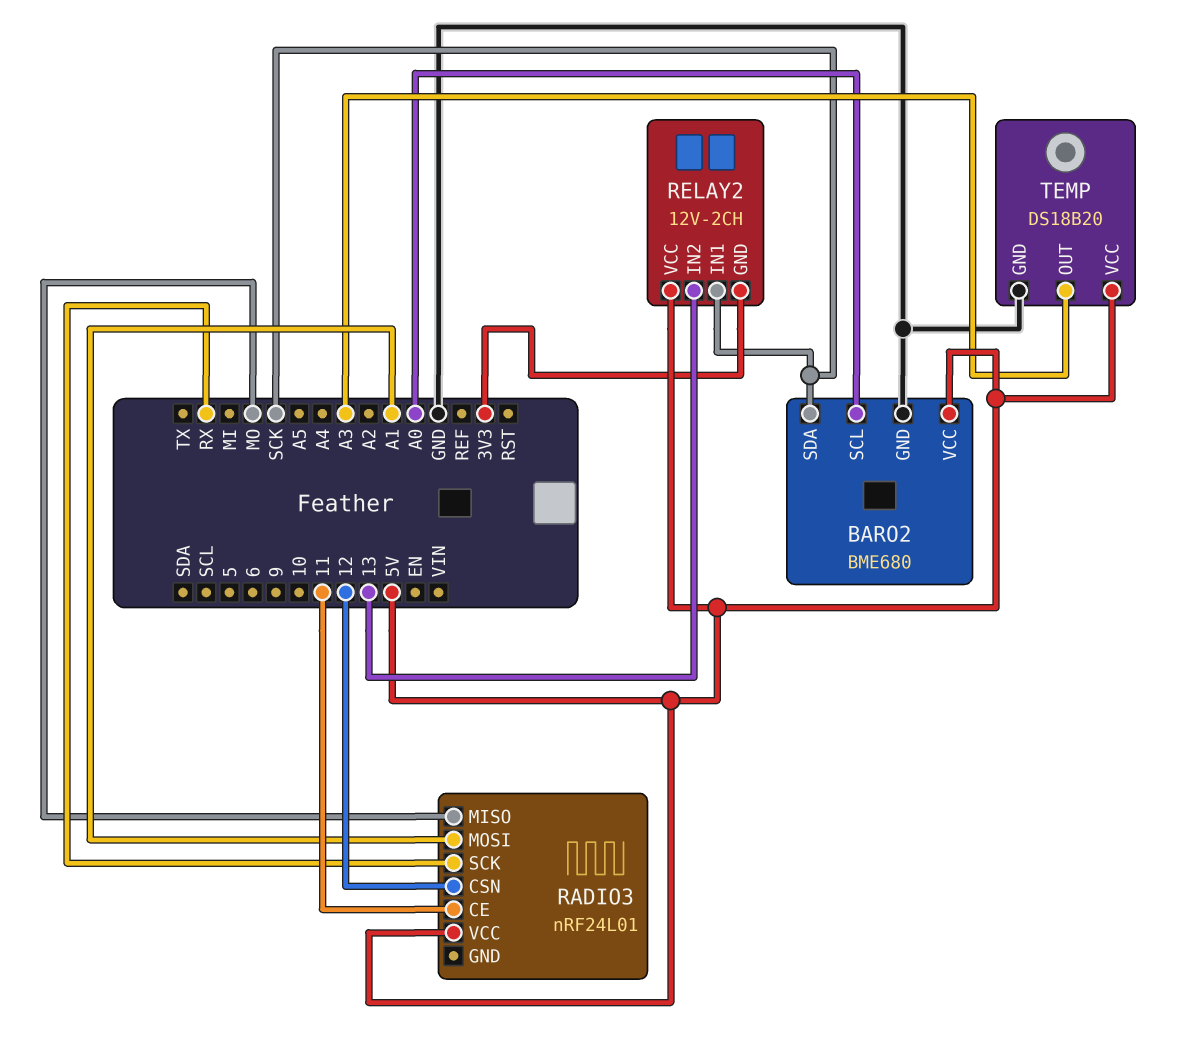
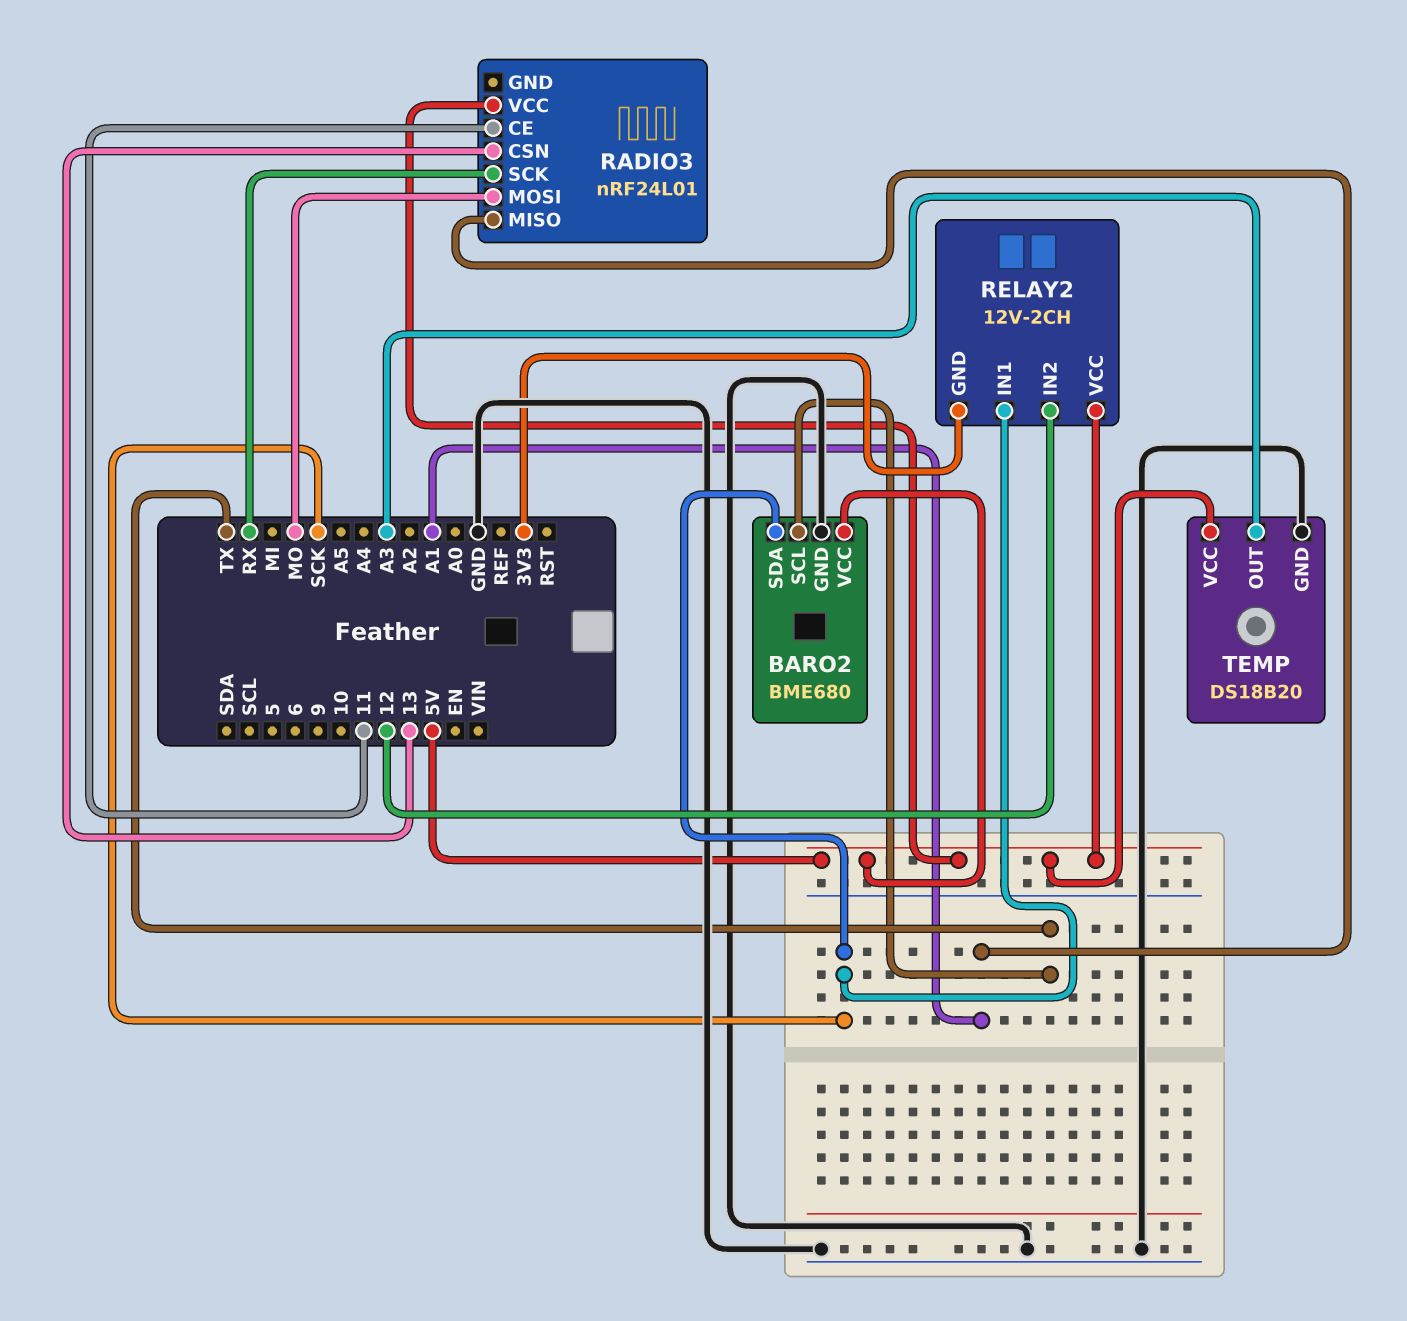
BARO2 pin SCL: A0 -> TX
RADIO3 pin CSN: 12 -> 13
RADIO3 pin MISO: MO -> A1
RADIO3 pin MOSI: A1 -> MO
RELAY2 pin IN2: 13 -> 12

